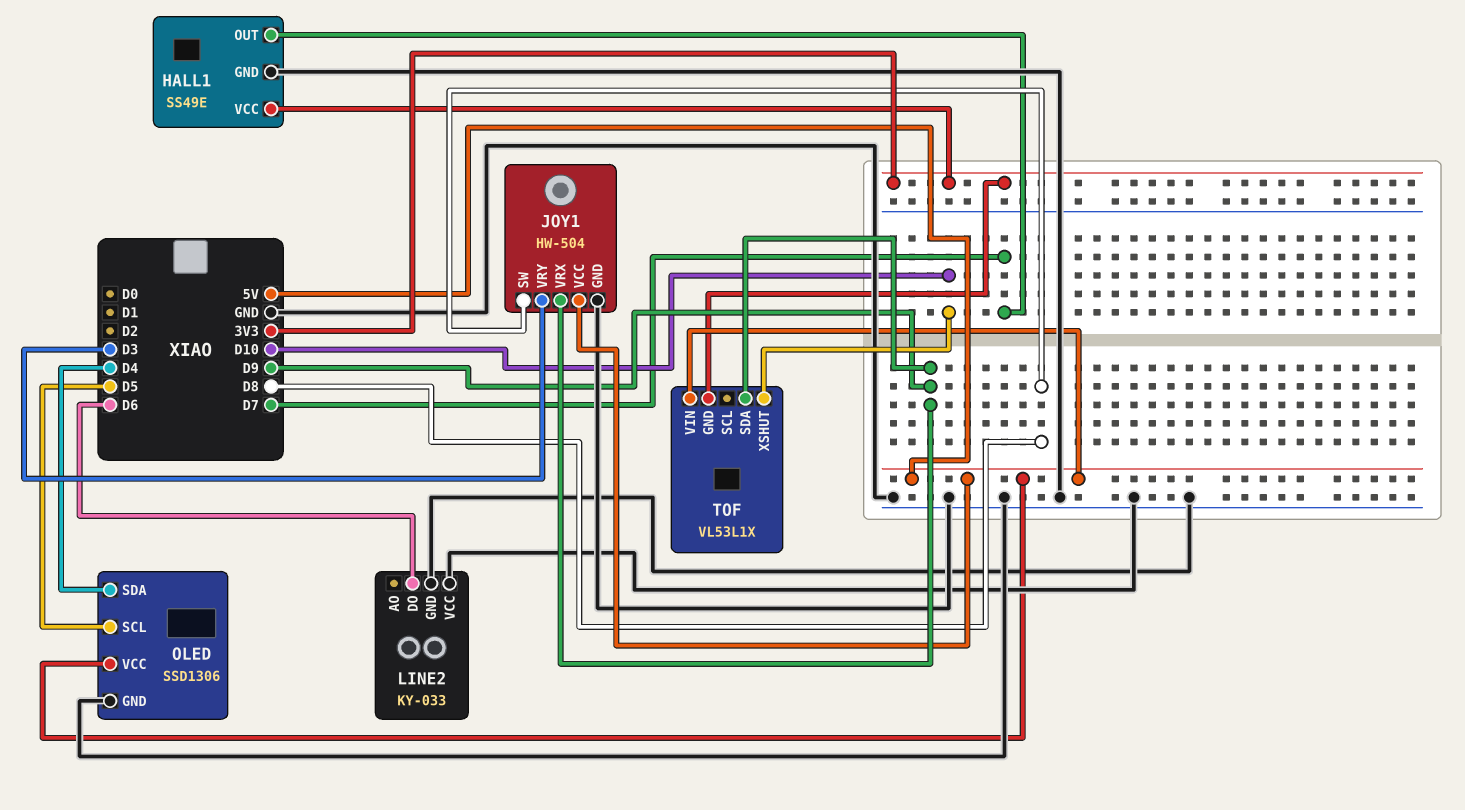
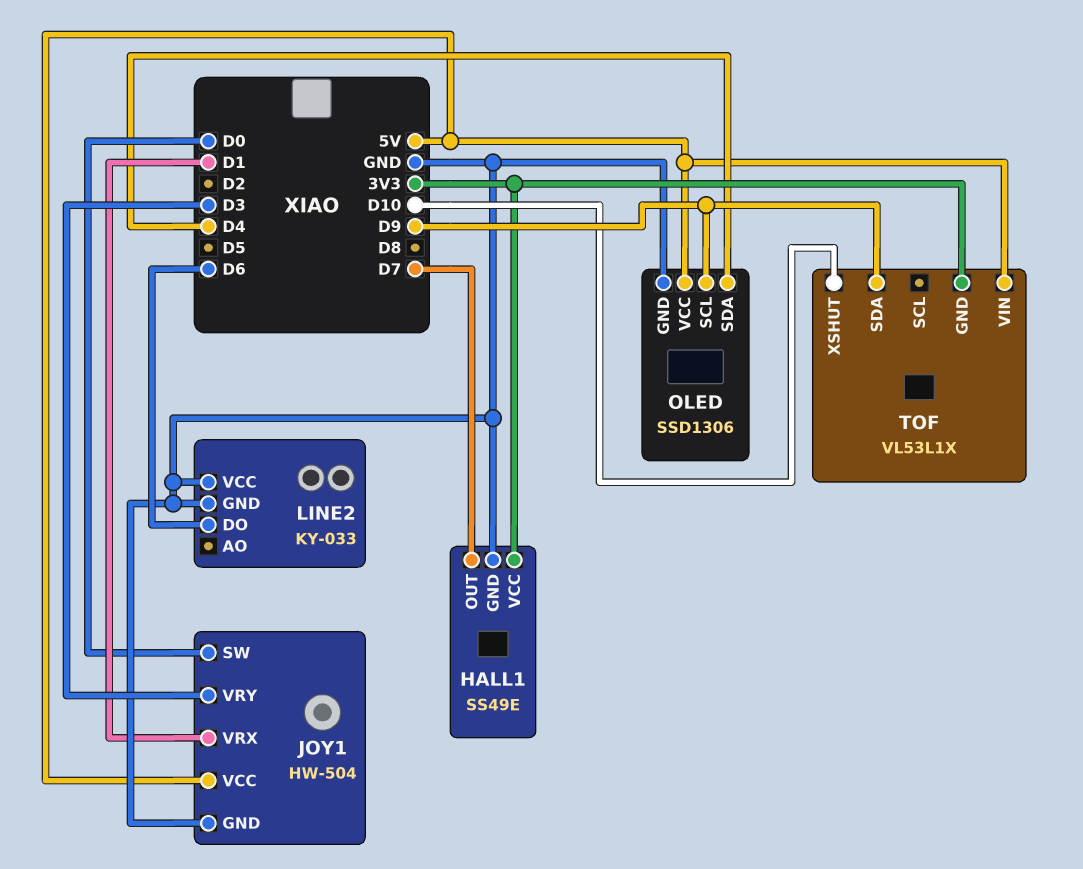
JOY1 pin SW: D8 -> D0
JOY1 pin VRX: D9 -> D1
OLED pin SCL: D5 -> D9

